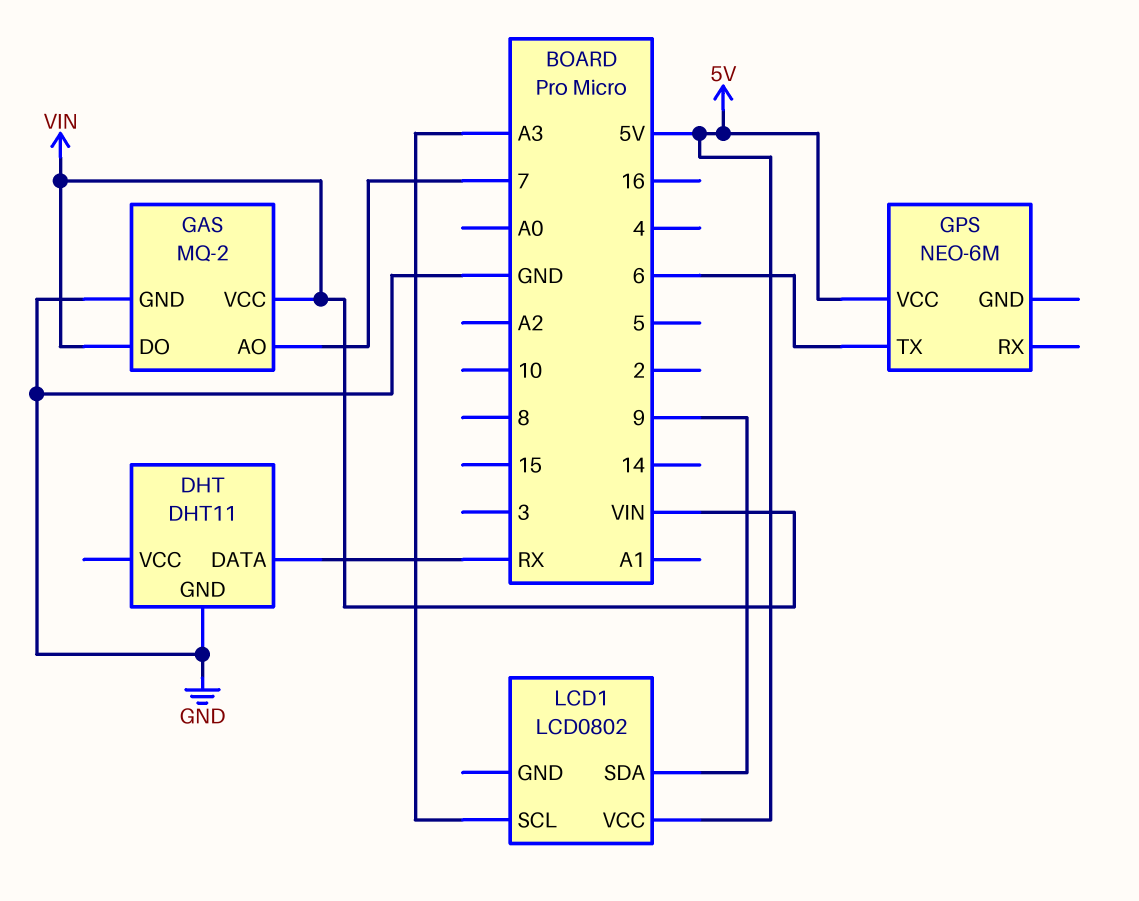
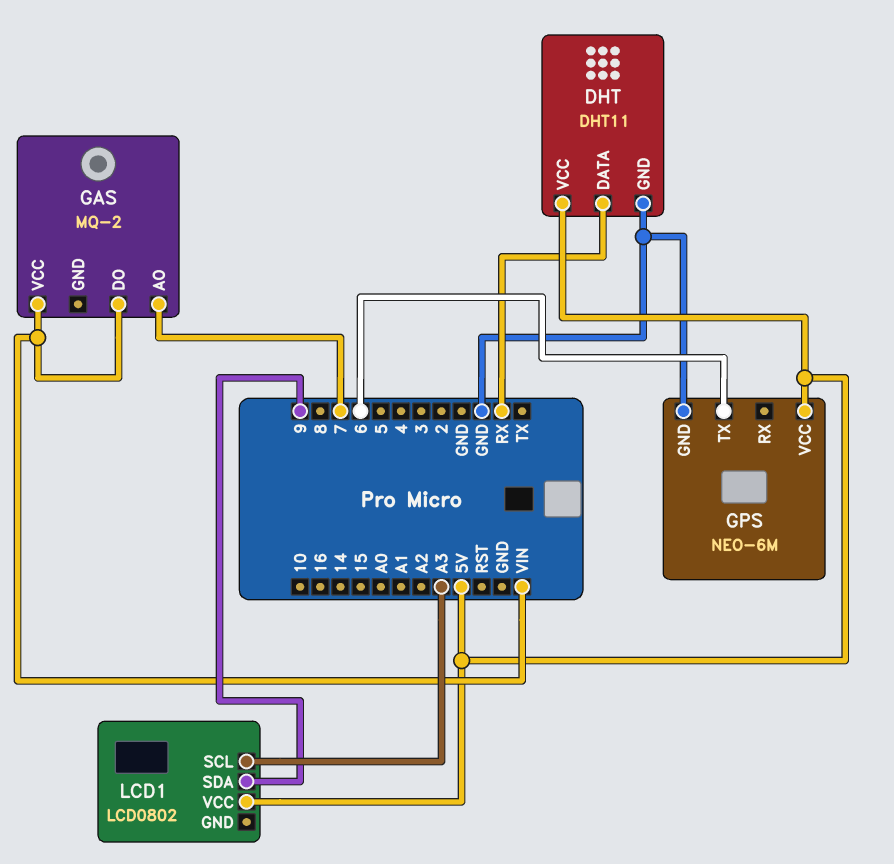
DHT pin VCC: none -> 5V
GAS pin GND: GND -> none
GPS pin GND: none -> GND

